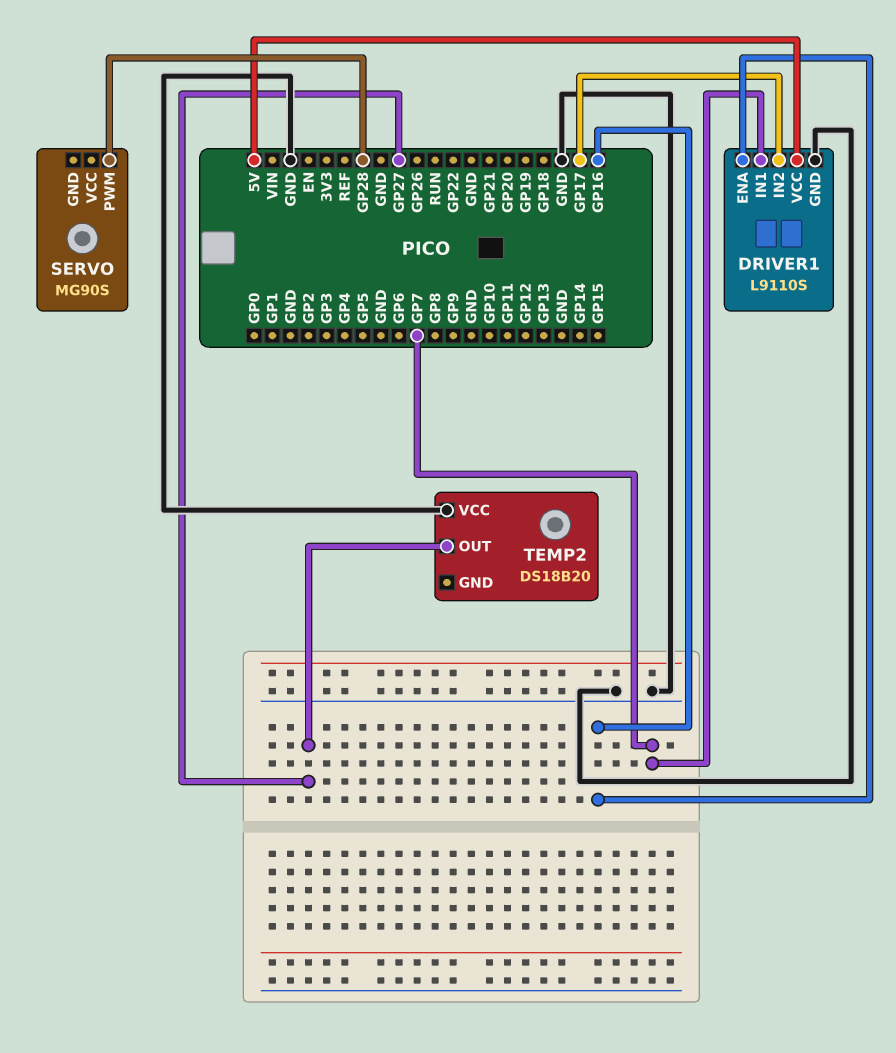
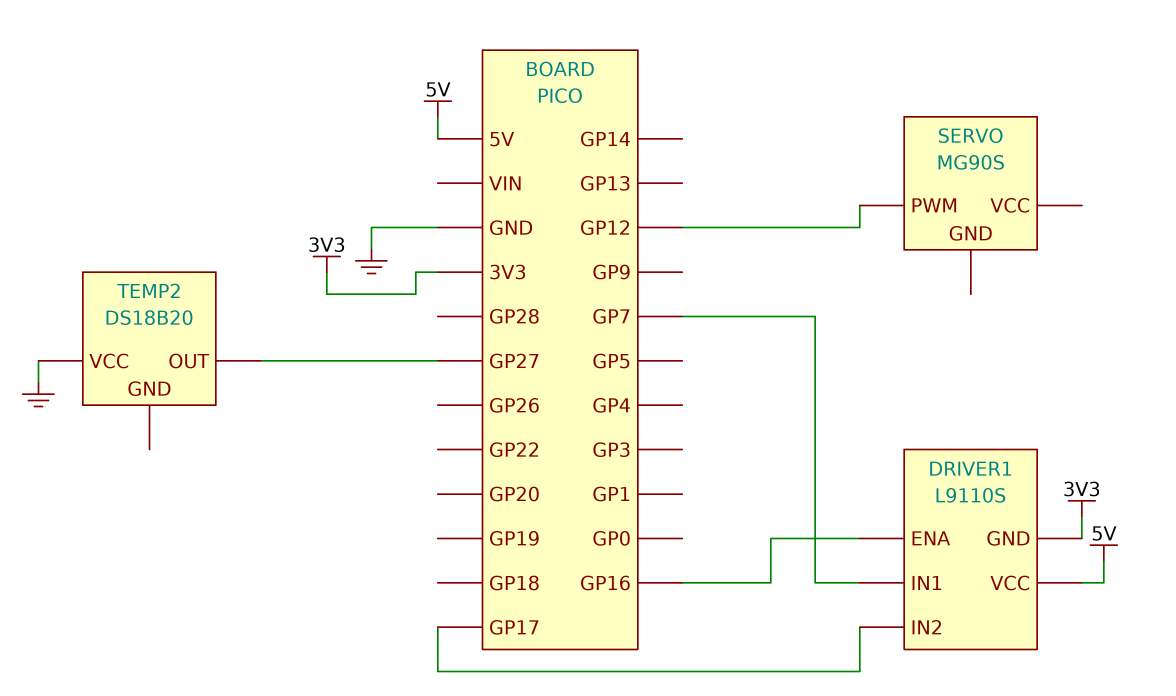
DRIVER1 pin GND: GND -> 3V3
SERVO pin PWM: GP28 -> GP12

